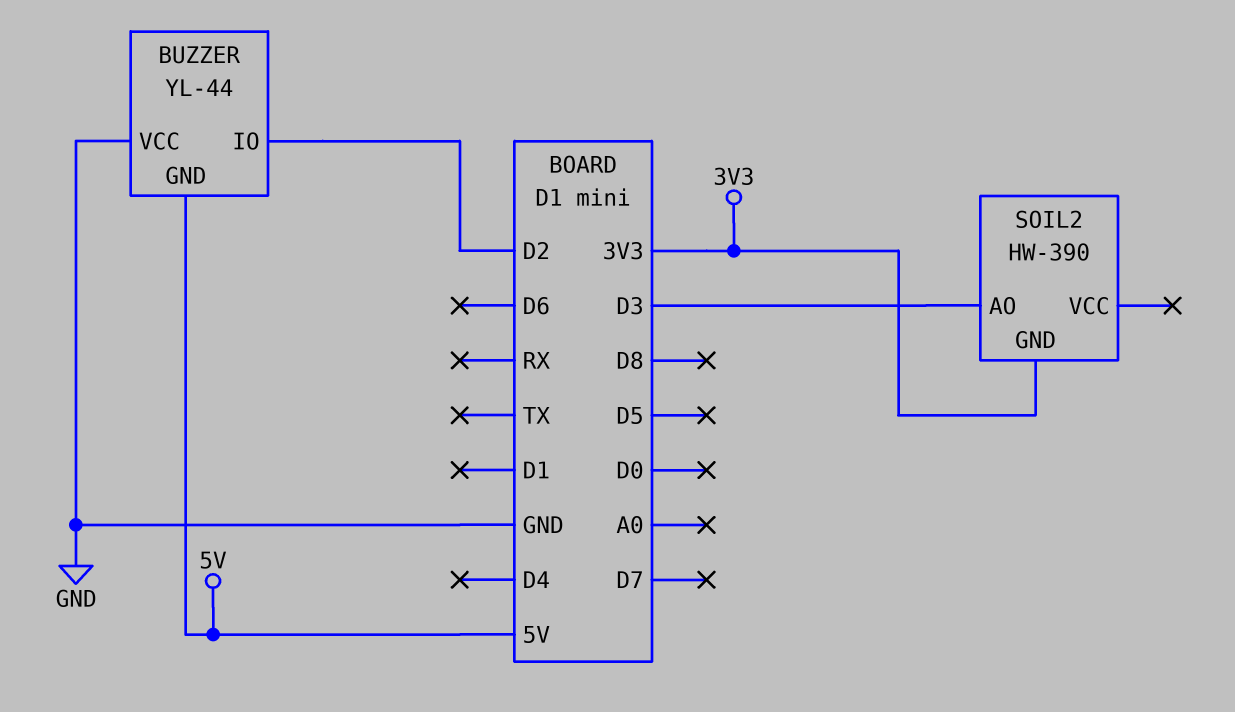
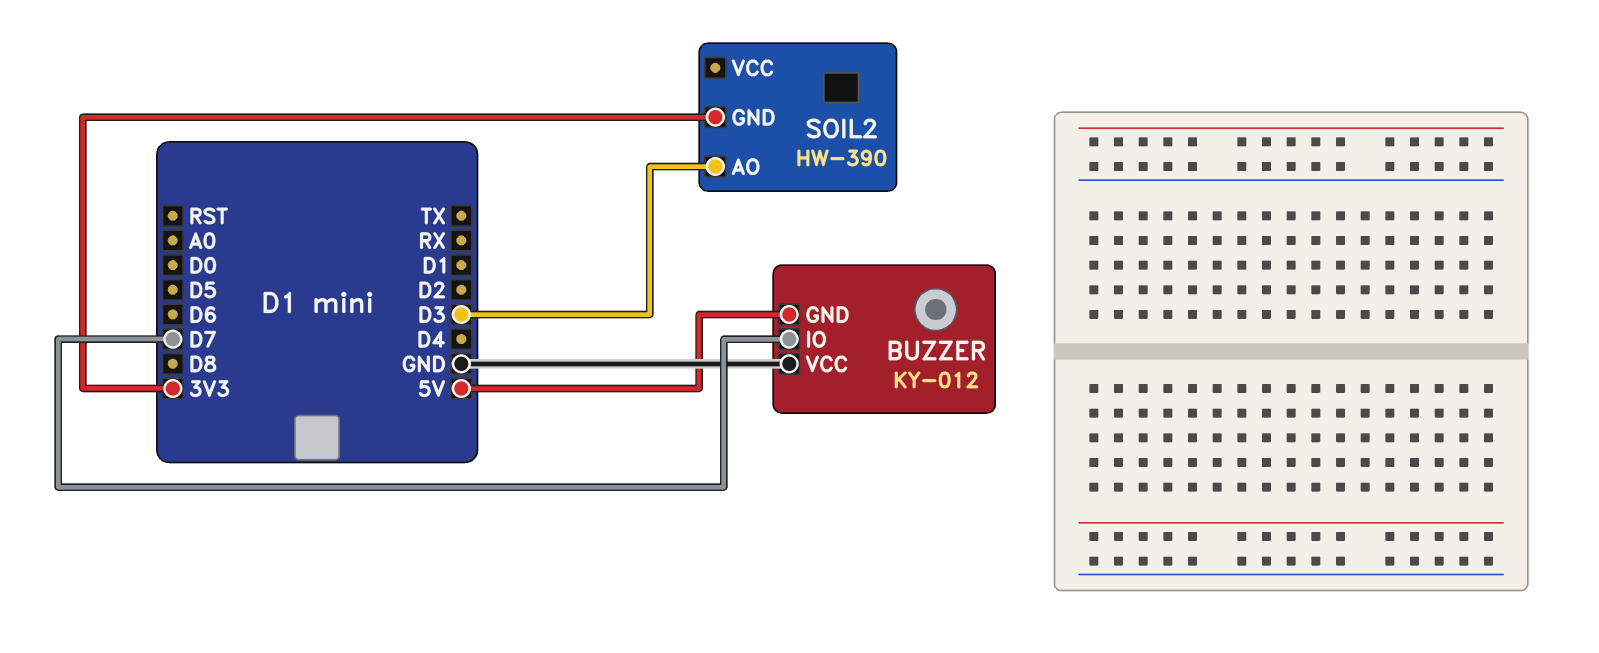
BUZZER: YL-44 -> KY-012
BUZZER pin IO: D2 -> D7

